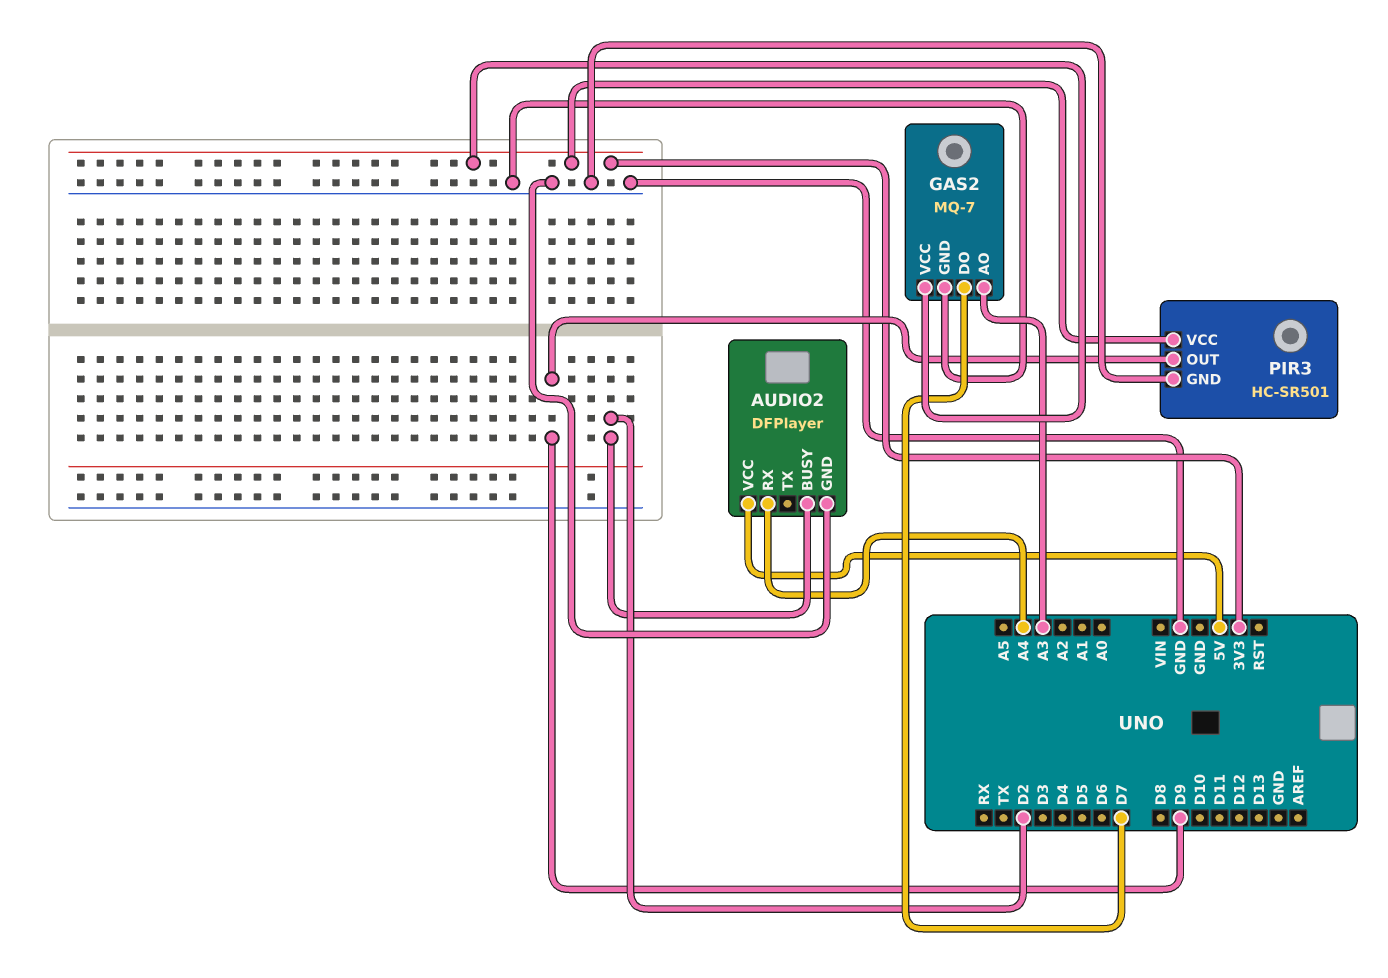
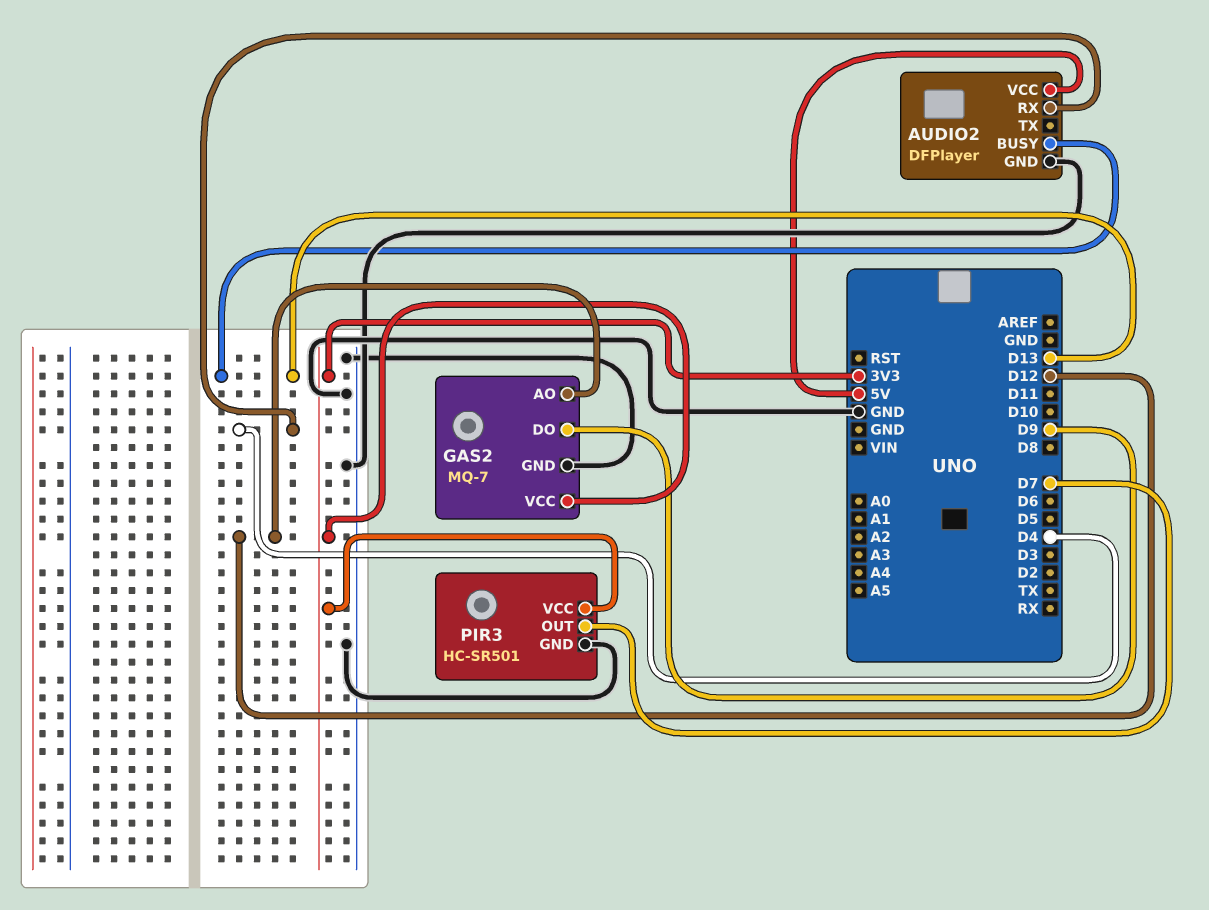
AUDIO2 pin BUSY: D2 -> D13
AUDIO2 pin RX: A4 -> D4
GAS2 pin AO: A3 -> D12
GAS2 pin DO: D7 -> D9
PIR3 pin OUT: D9 -> D7

